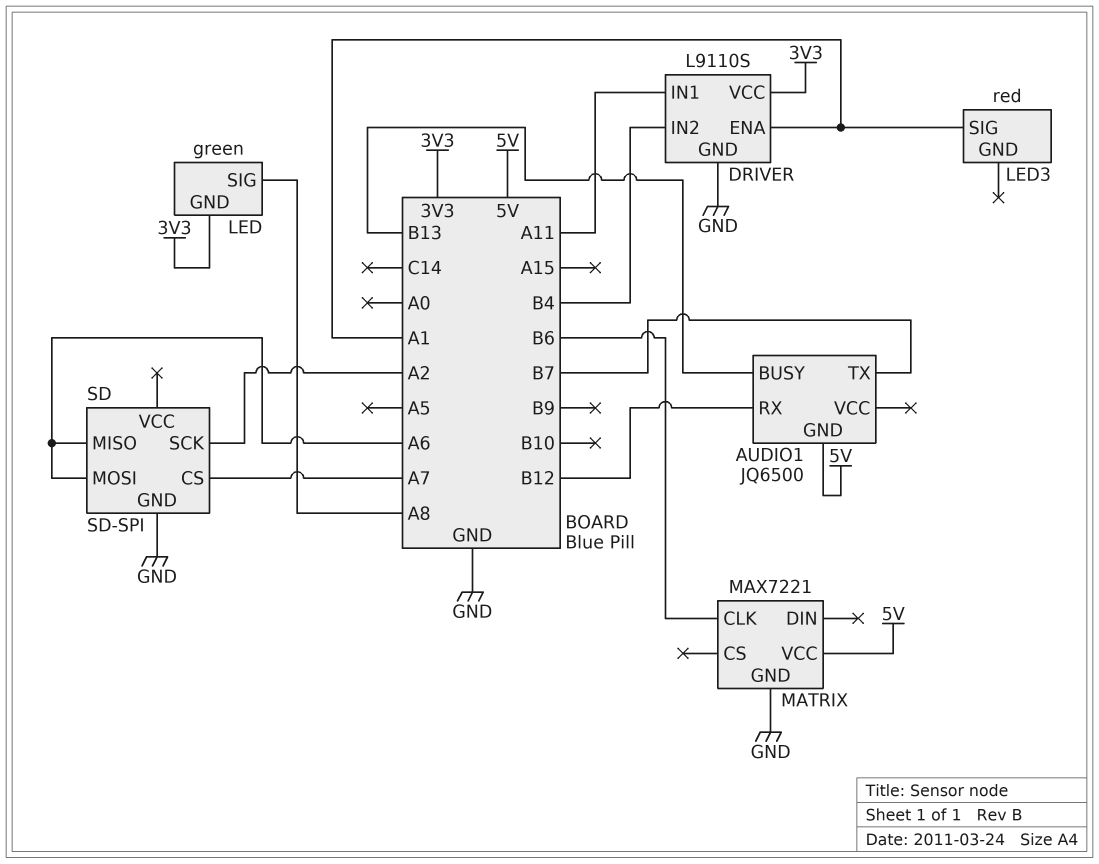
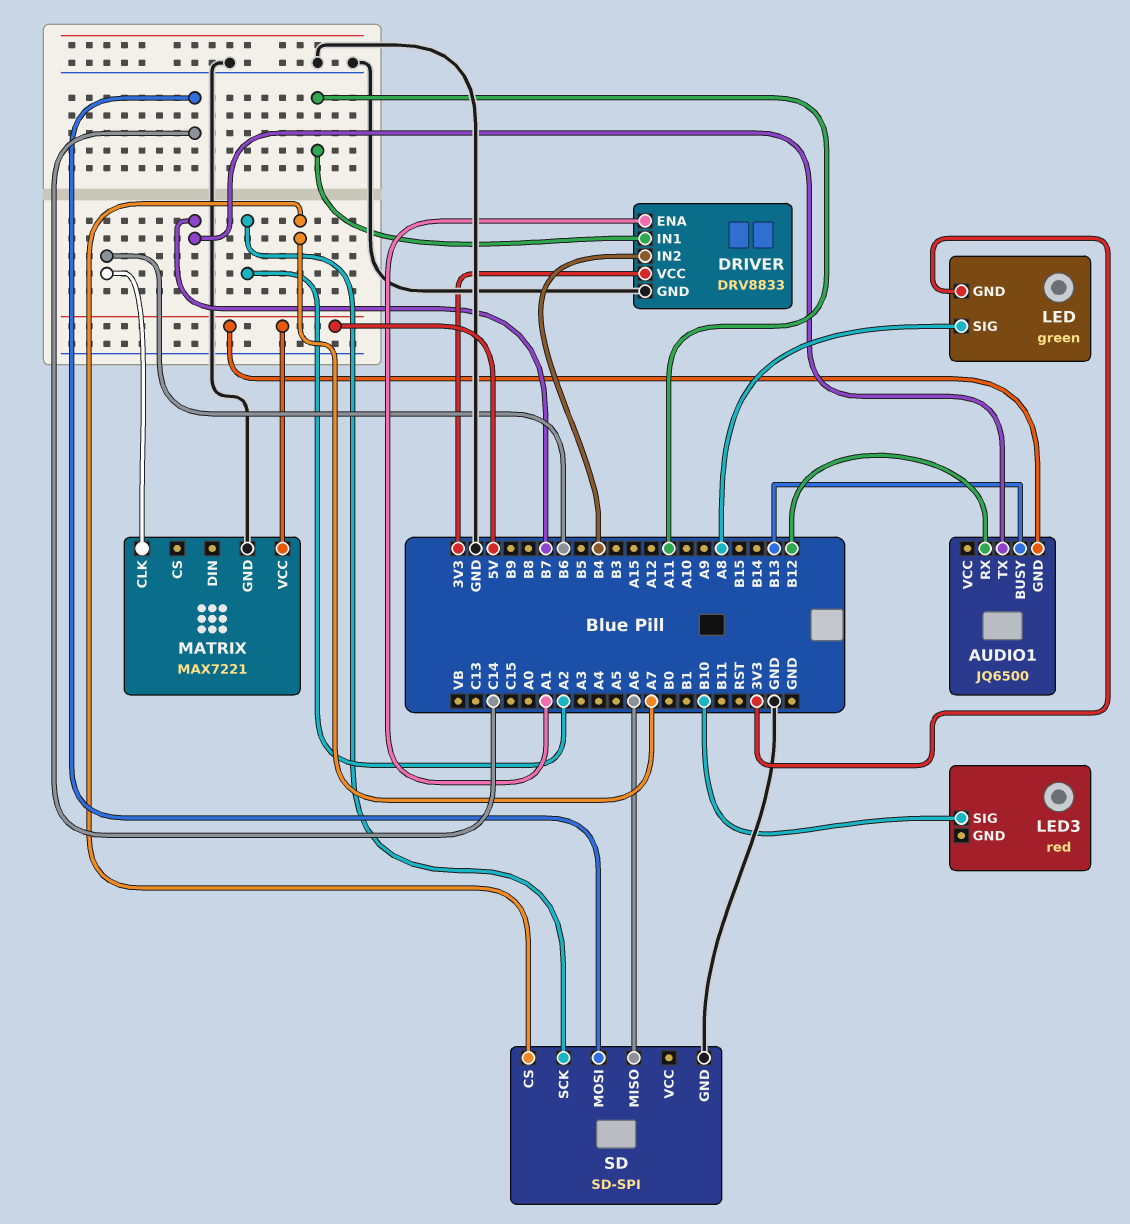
DRIVER: L9110S -> DRV8833
LED3 pin SIG: A1 -> B10
SD pin MOSI: A6 -> C14

